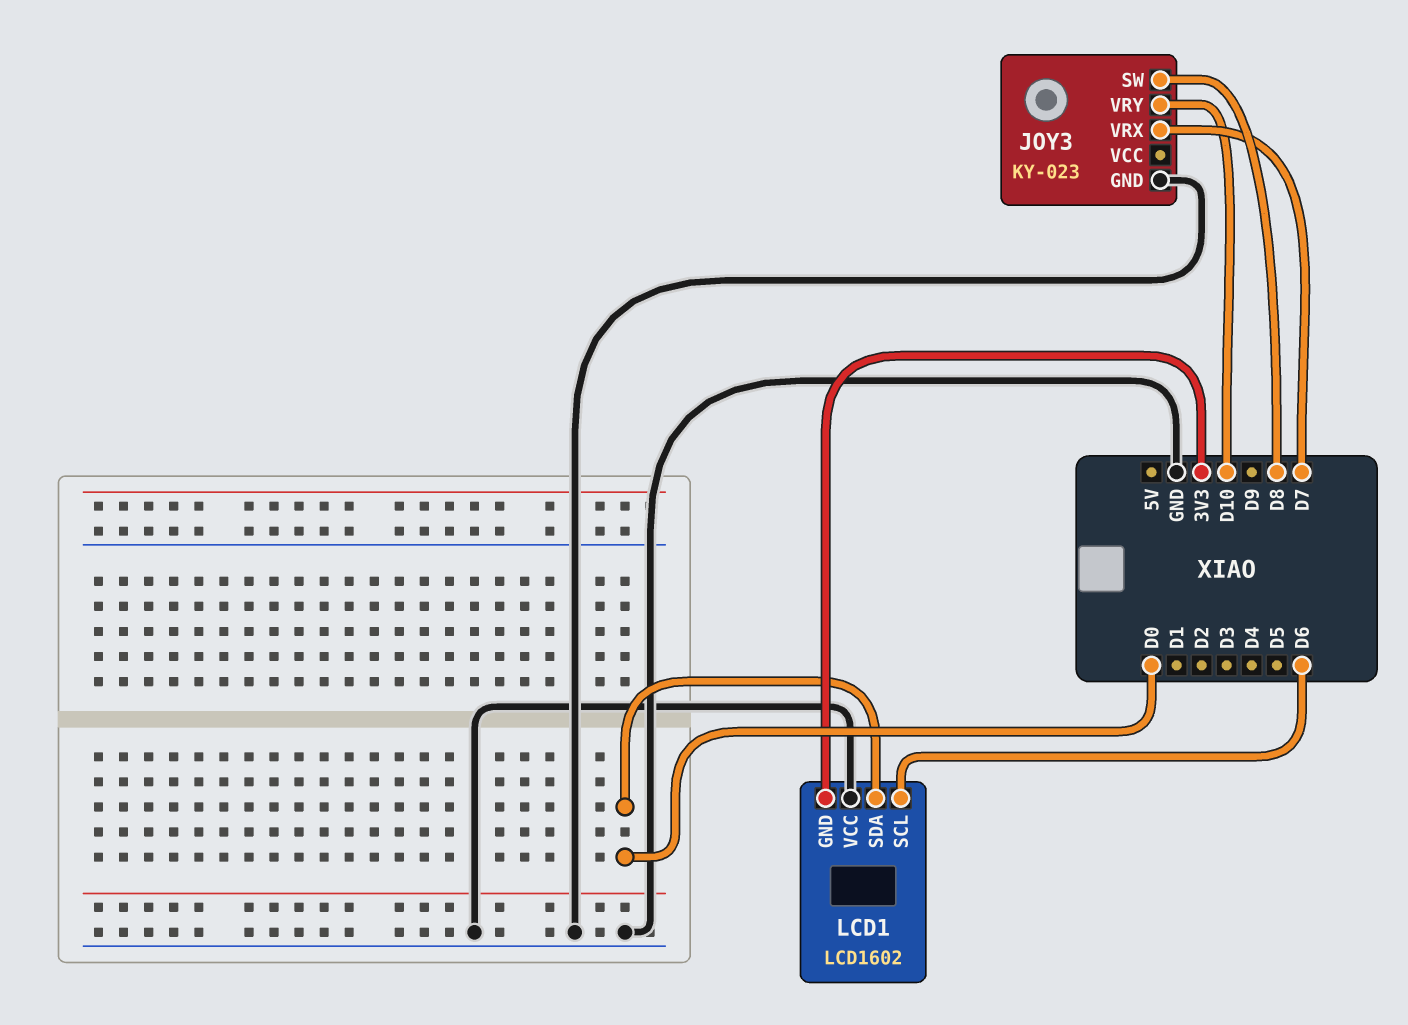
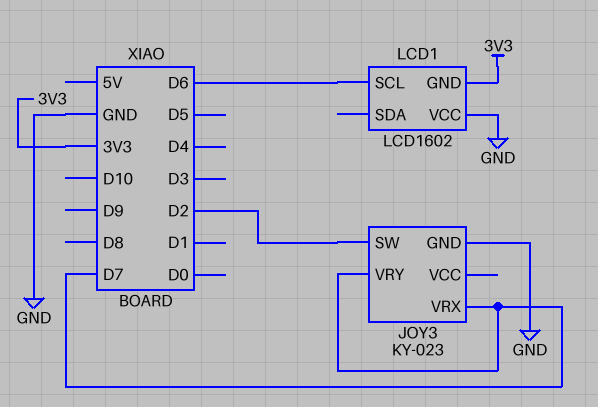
JOY3 pin SW: D8 -> D2
JOY3 pin VRY: D10 -> D7
LCD1 pin SDA: D0 -> none

